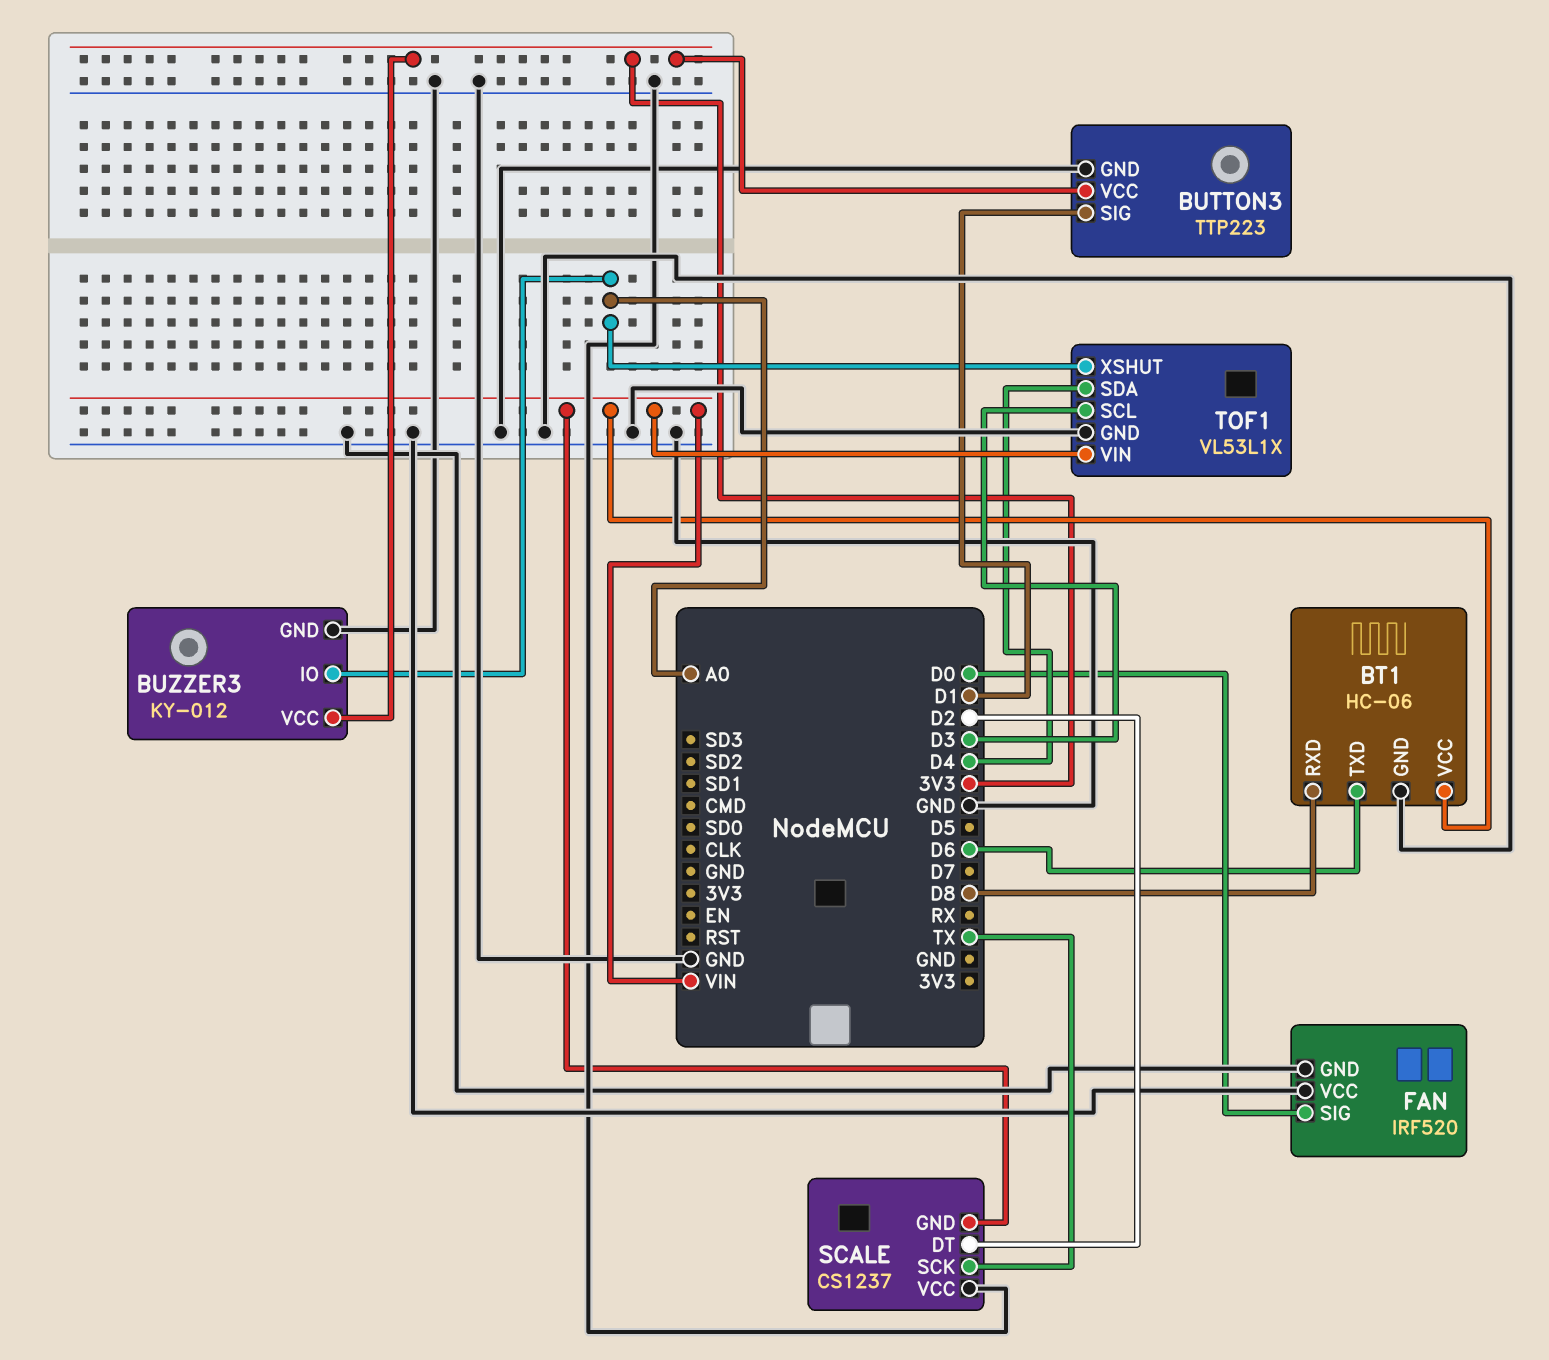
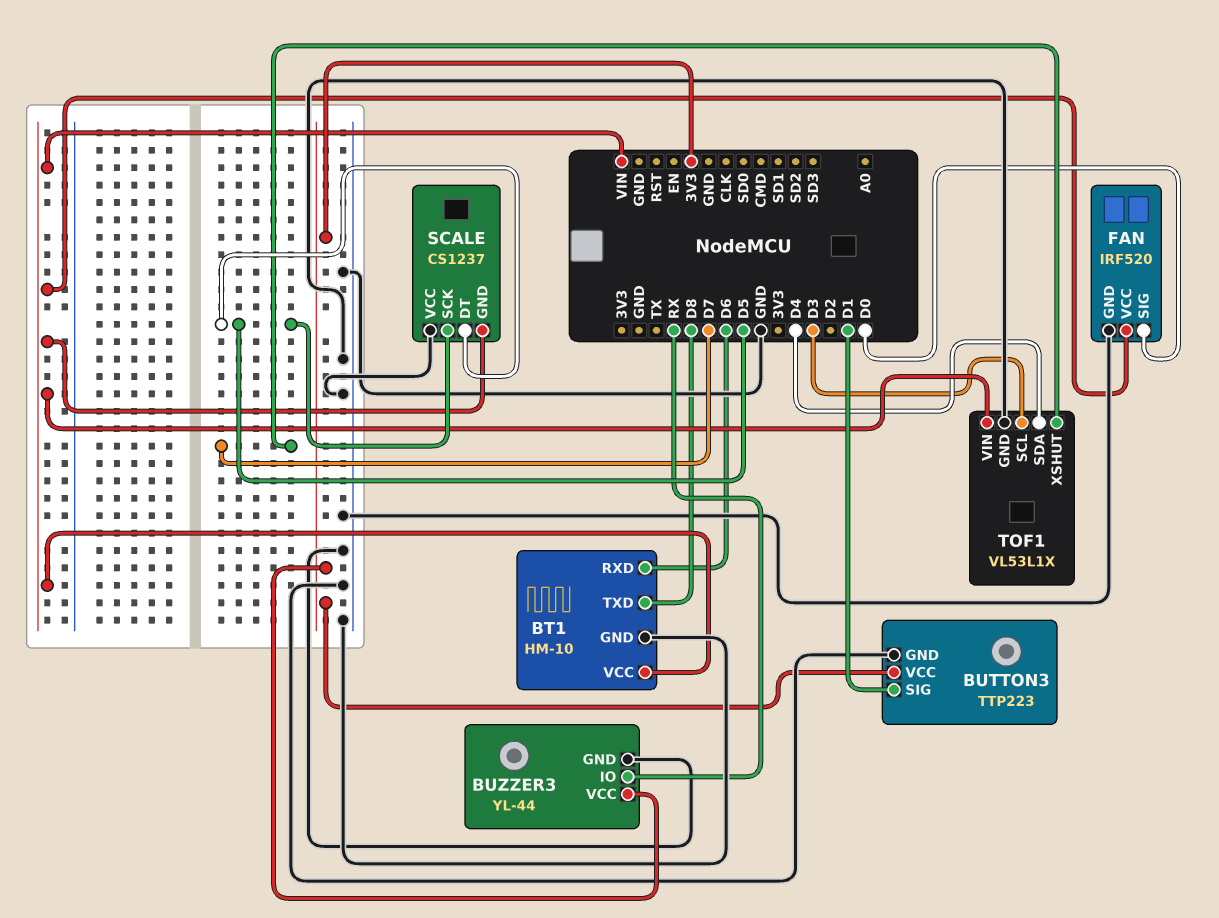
BT1: HC-06 -> HM-10
BT1 pin RXD: D8 -> D6
BT1 pin TXD: D6 -> D8
BUZZER3: KY-012 -> YL-44
BUZZER3 pin IO: A0 -> RX
FAN pin VCC: GND -> VIN
SCALE pin DT: D2 -> D5
SCALE pin SCK: TX -> D5
TOF1 pin XSHUT: A0 -> D7

